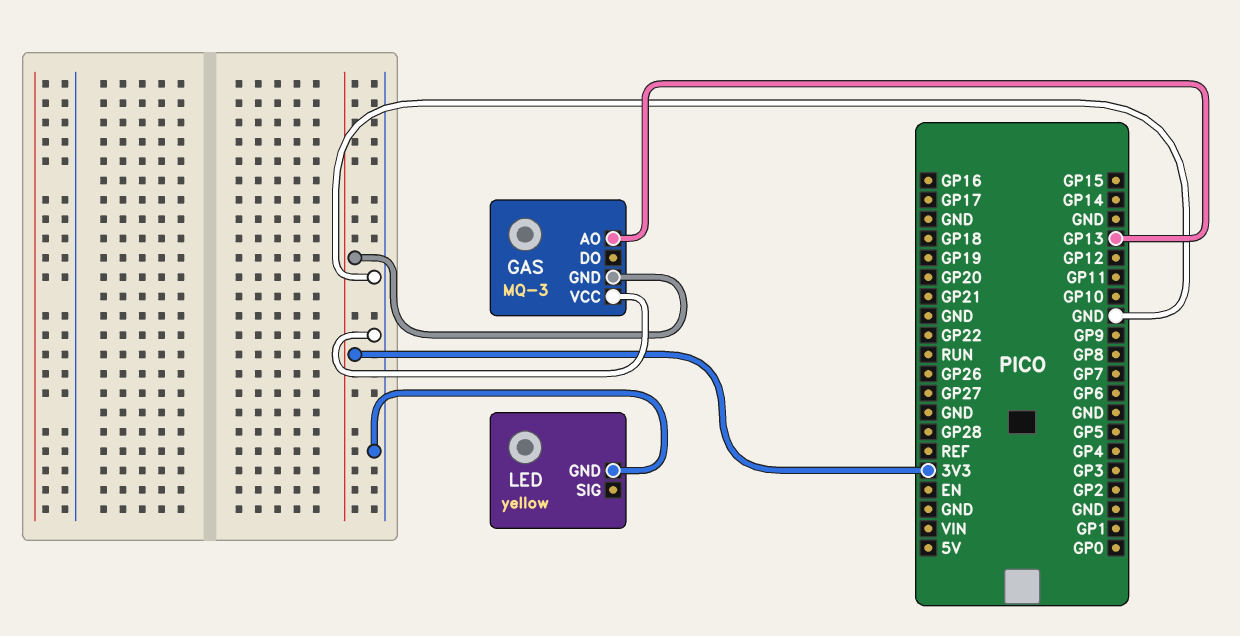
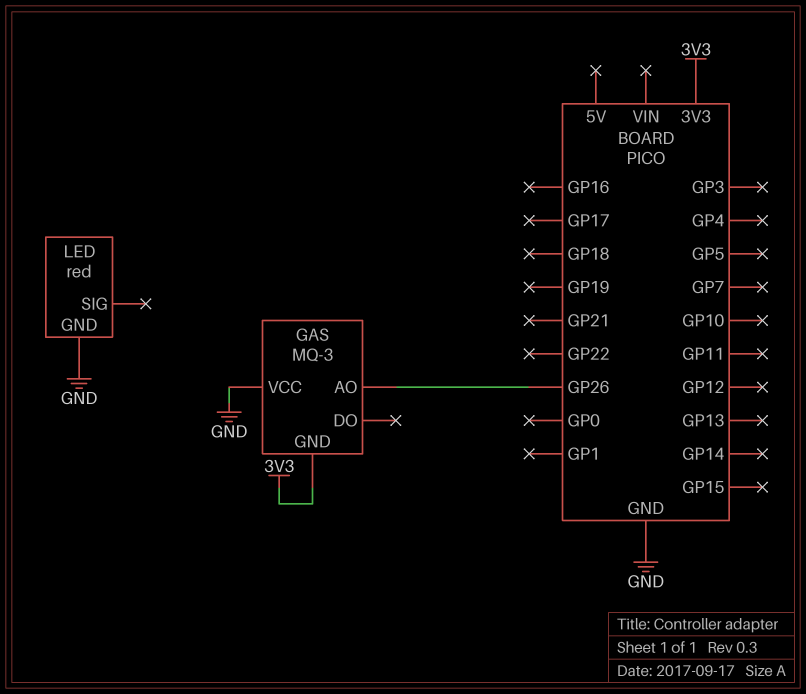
GAS pin AO: GP13 -> GP26
LED: yellow -> red

